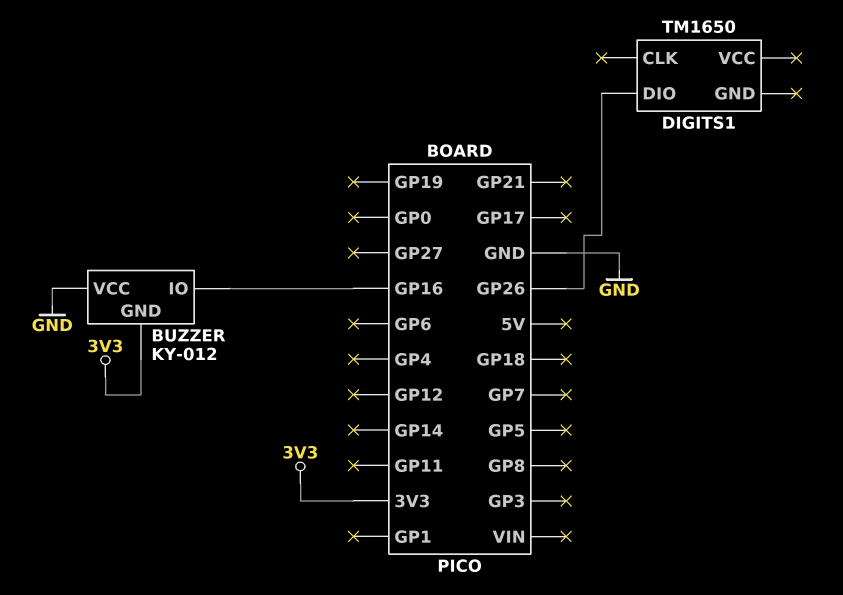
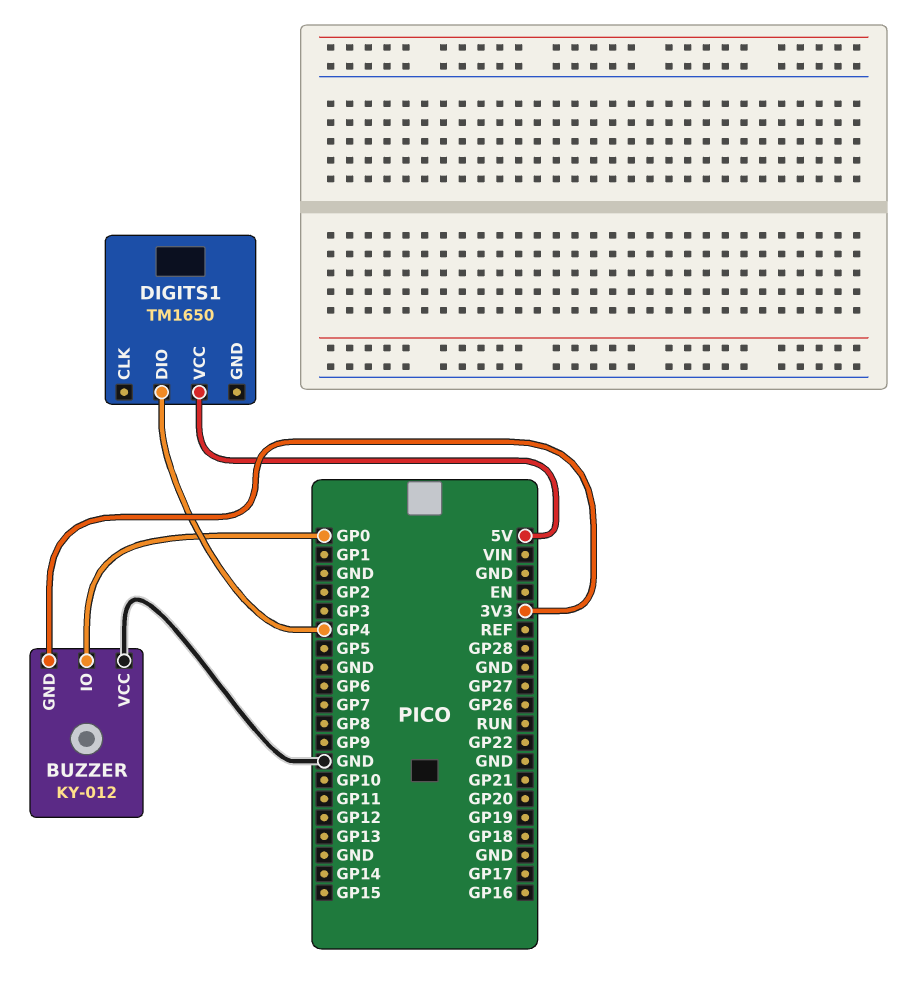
BUZZER pin IO: GP16 -> GP0
DIGITS1 pin DIO: GP26 -> GP4
DIGITS1 pin VCC: none -> 5V

